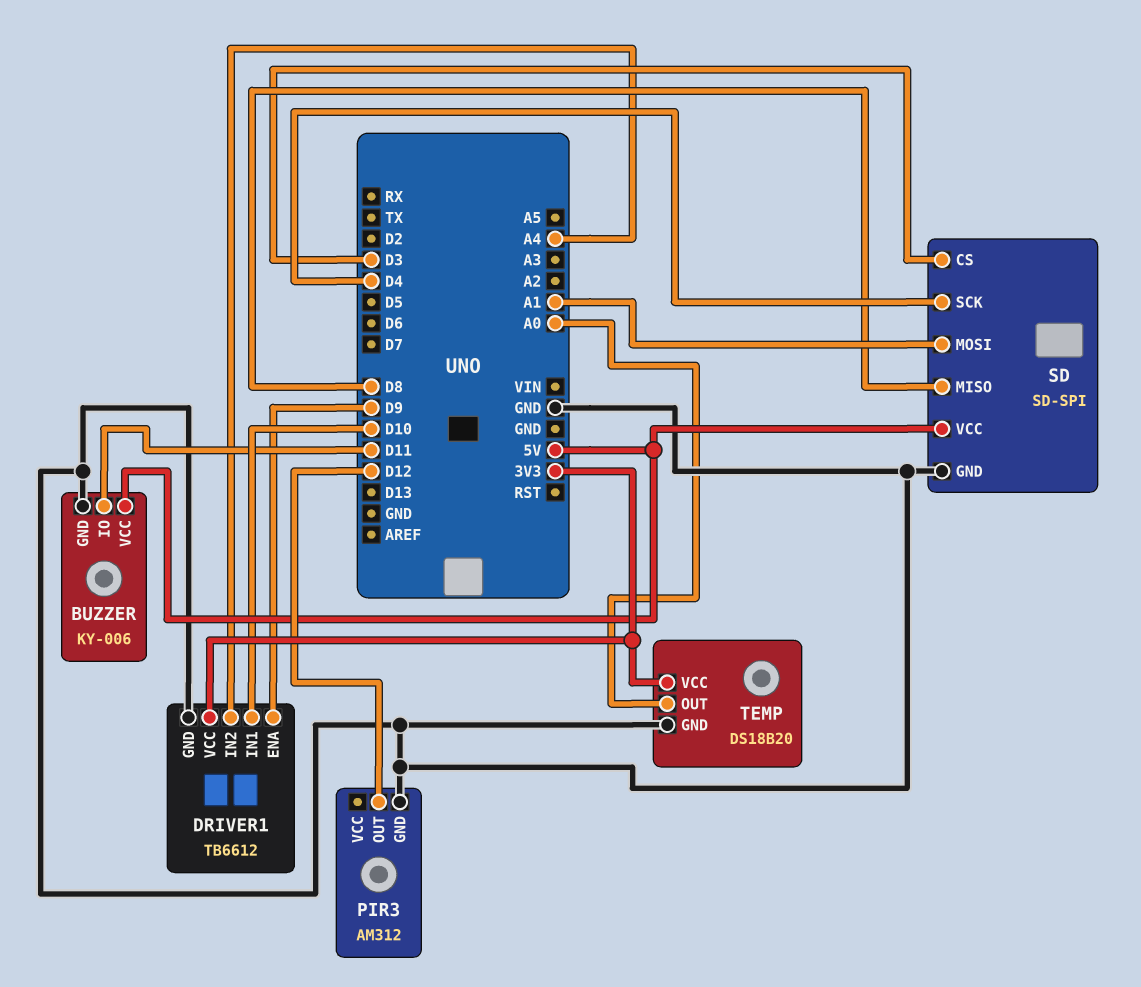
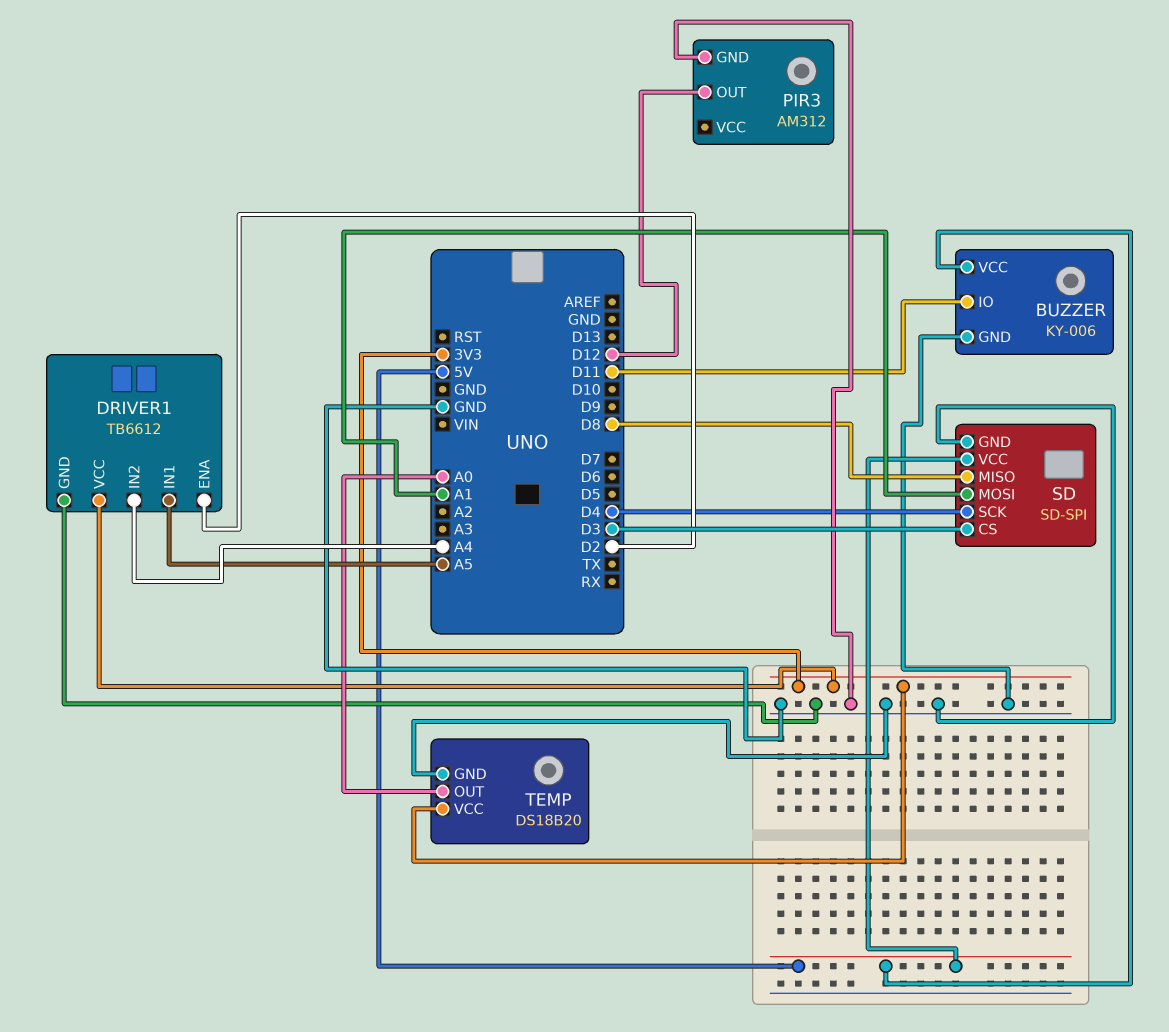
DRIVER1 pin ENA: D9 -> D2
DRIVER1 pin IN1: D10 -> A5

